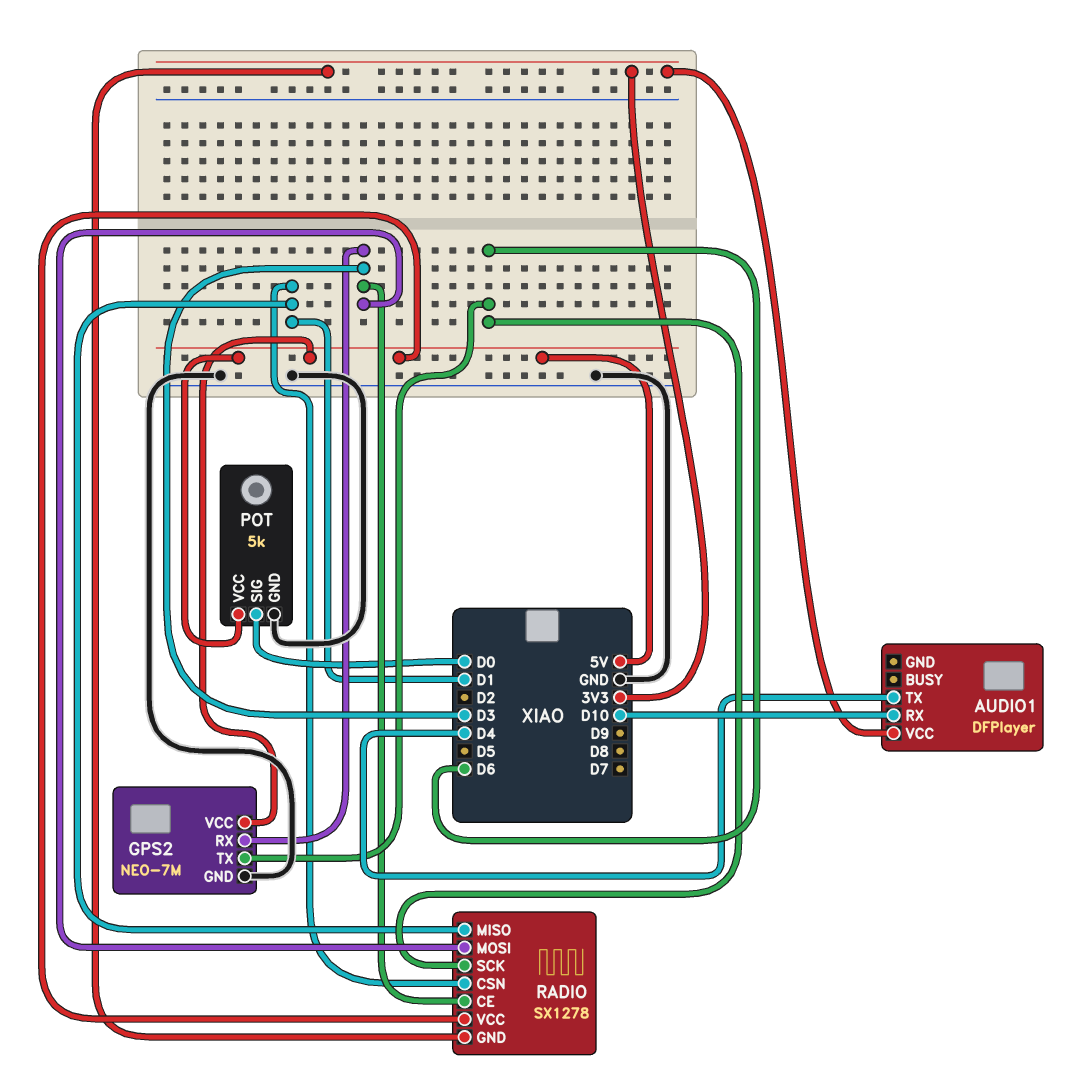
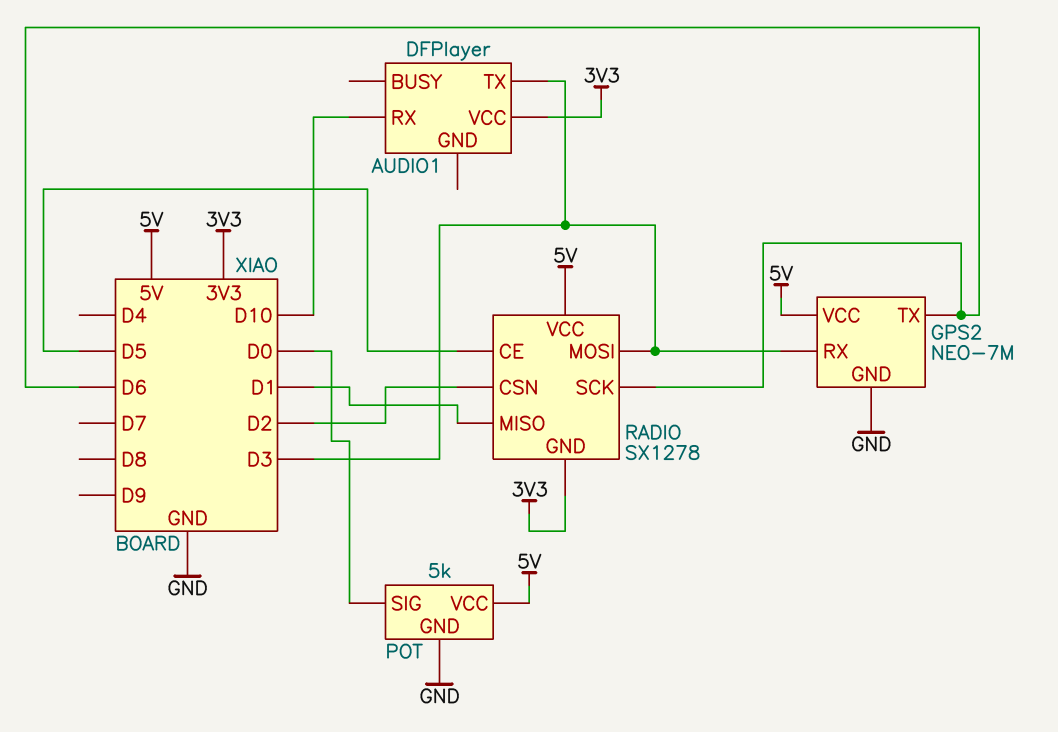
AUDIO1 pin TX: D4 -> D3
RADIO pin CE: D3 -> D5
RADIO pin CSN: D1 -> D2

